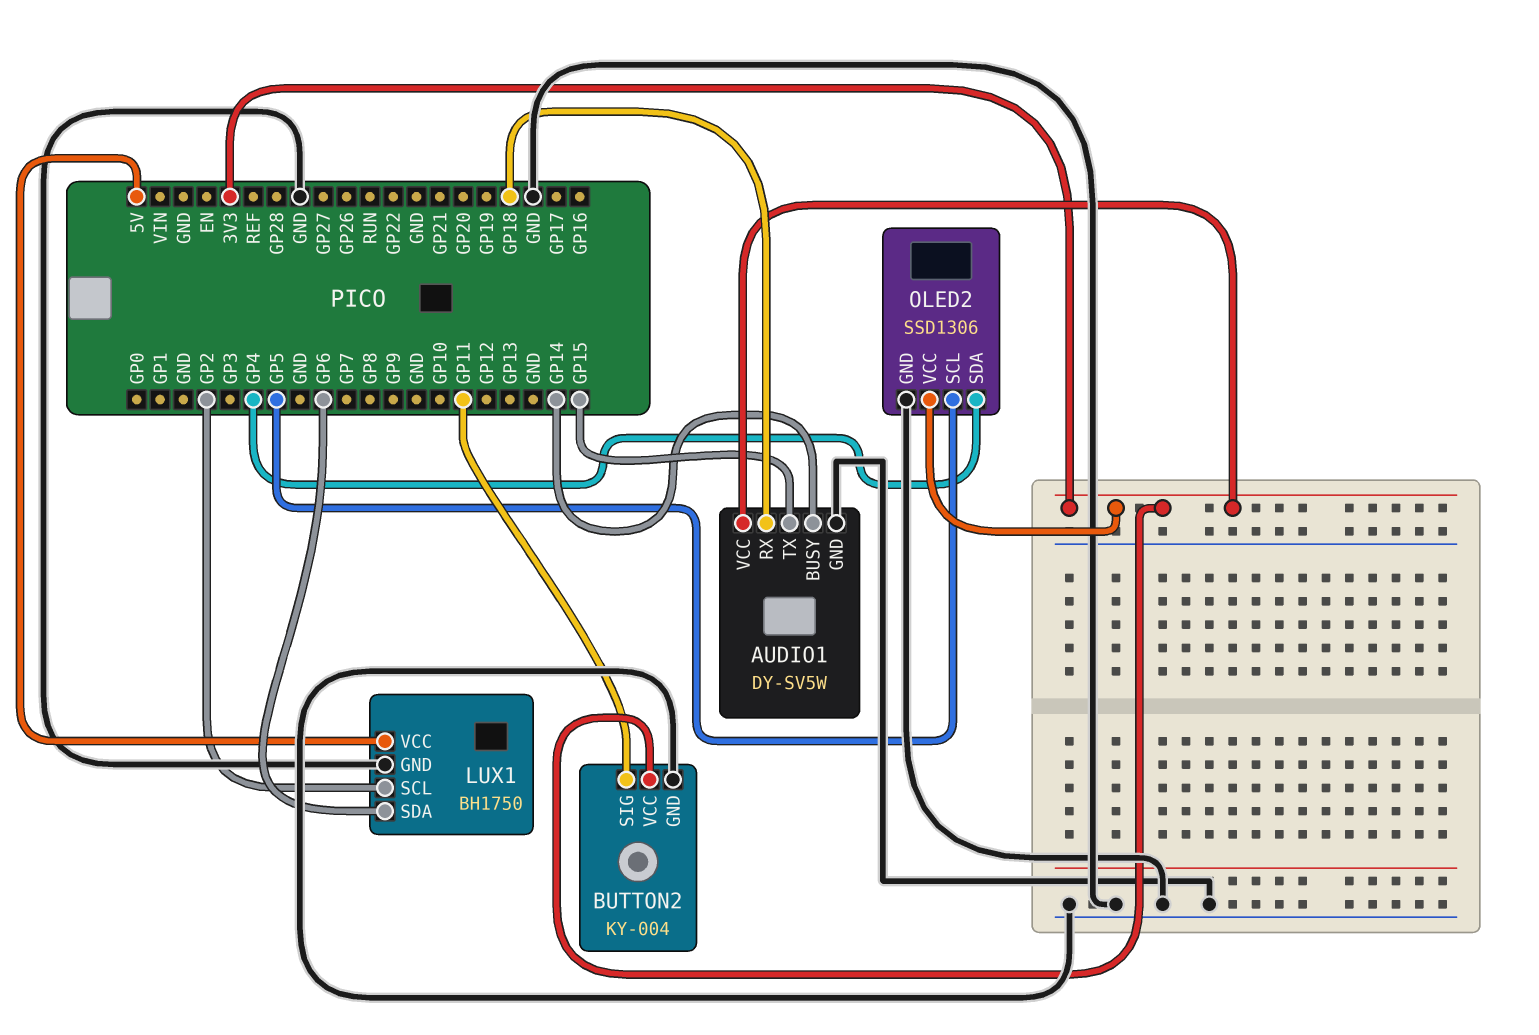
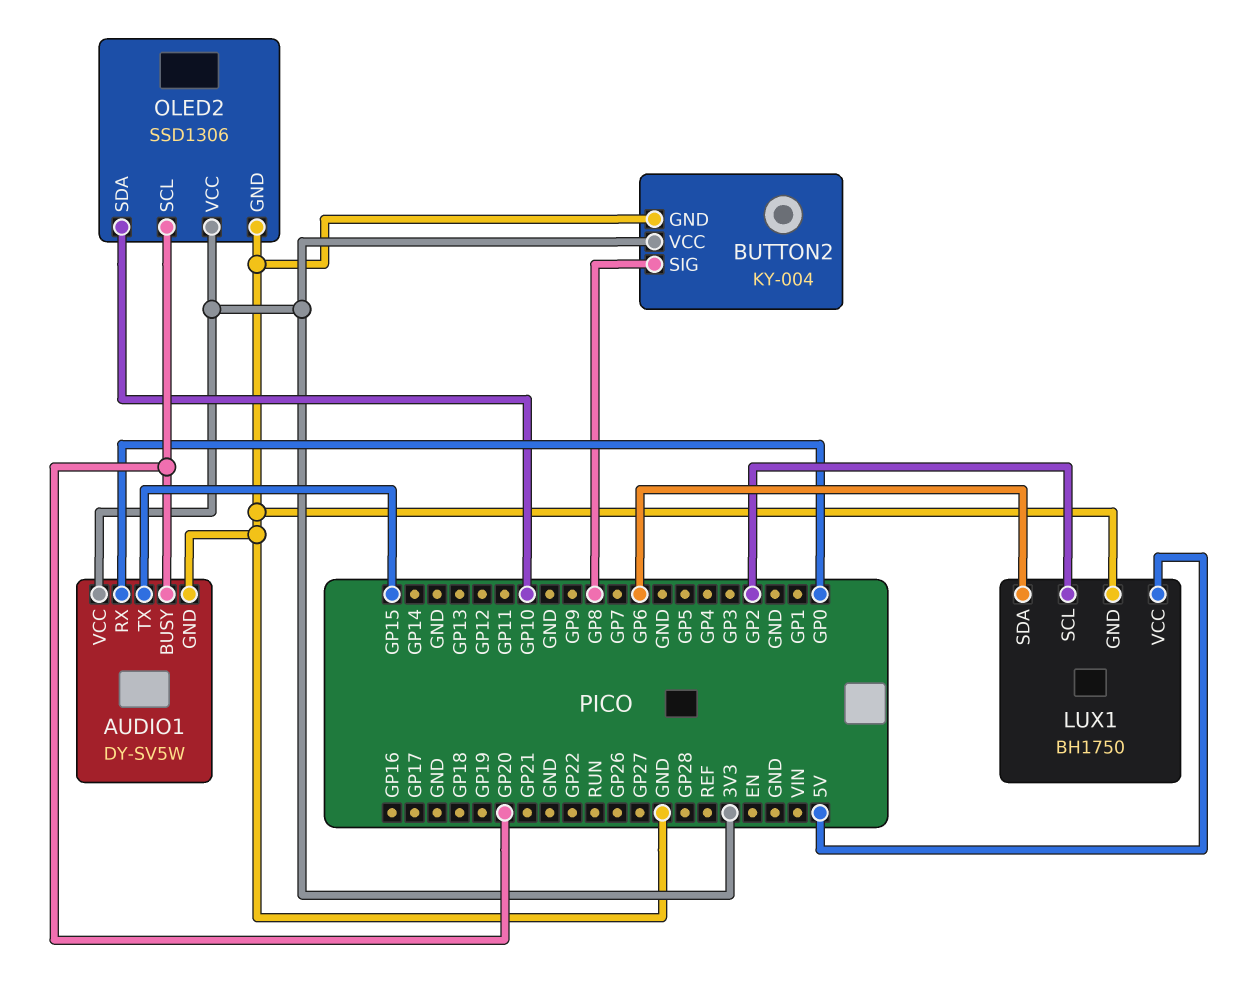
AUDIO1 pin BUSY: GP14 -> GP20
AUDIO1 pin RX: GP18 -> GP0
BUTTON2 pin SIG: GP11 -> GP8
OLED2 pin SCL: GP5 -> GP20
OLED2 pin SDA: GP4 -> GP10

